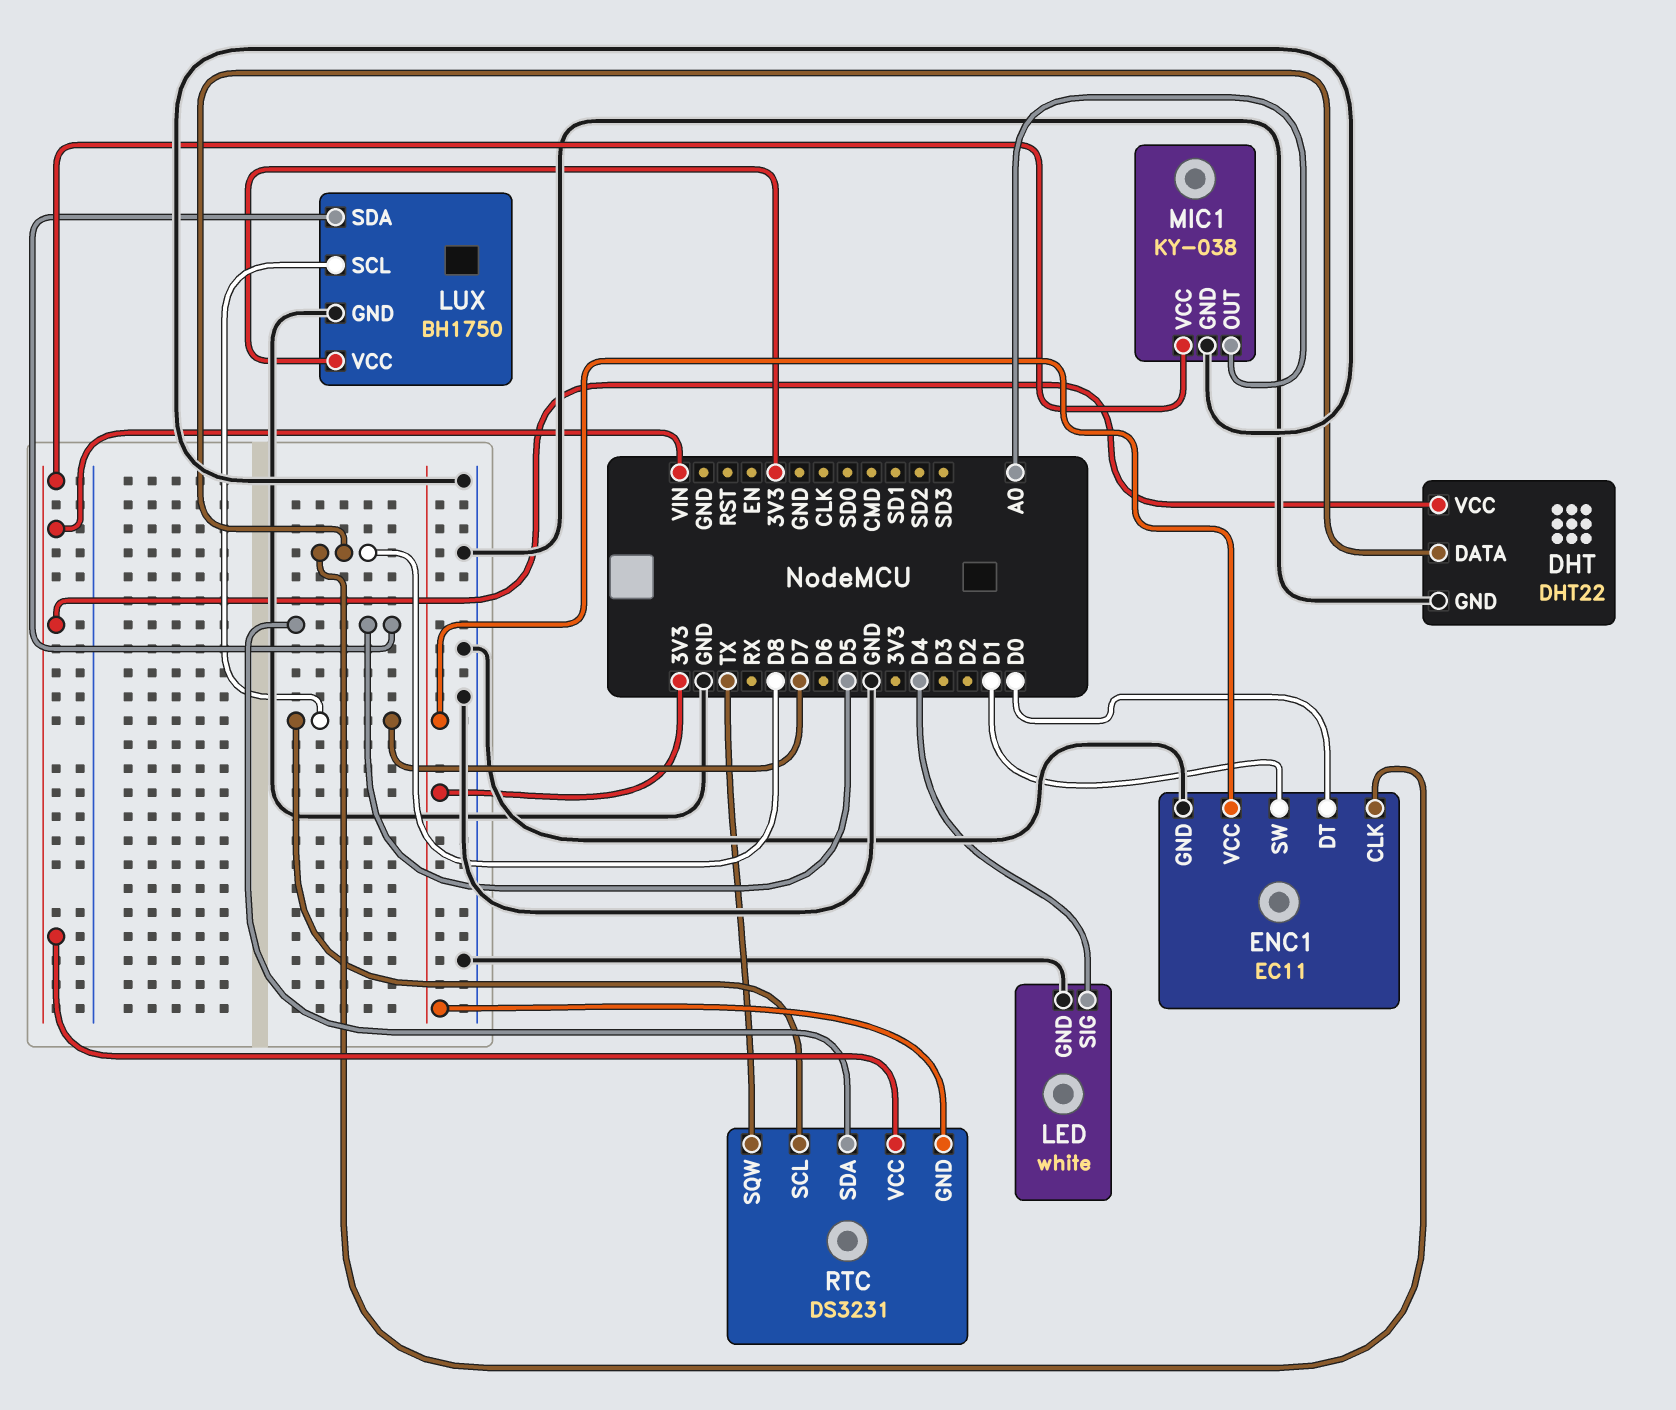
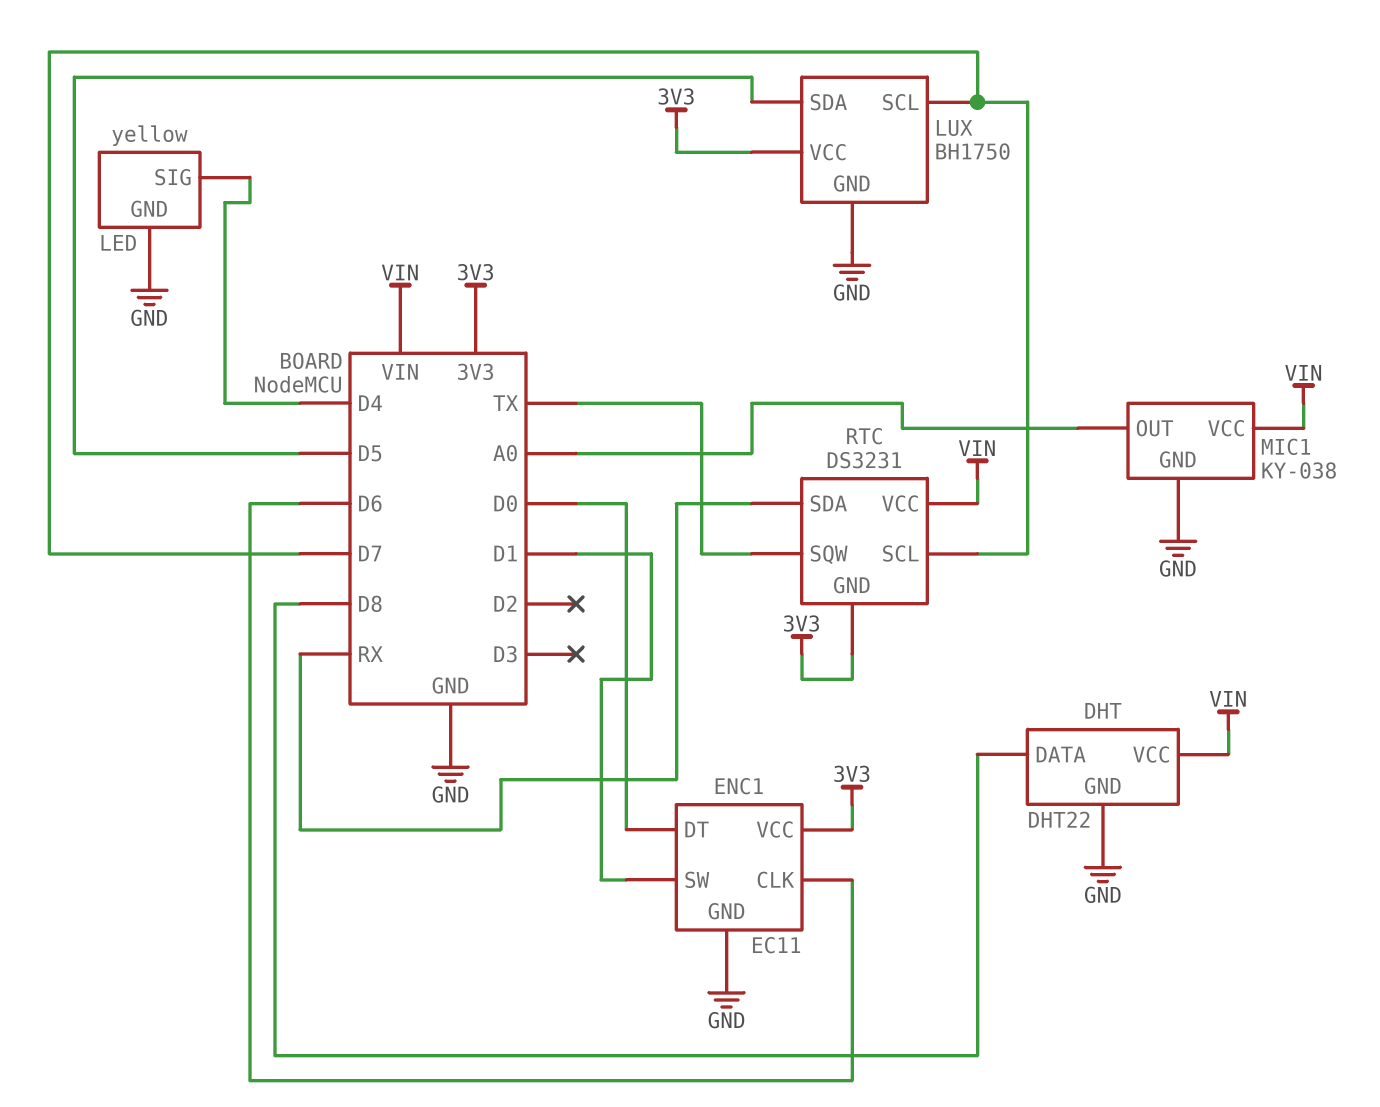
ENC1 pin CLK: D8 -> D6
LED: white -> yellow
RTC pin SDA: D5 -> RX

